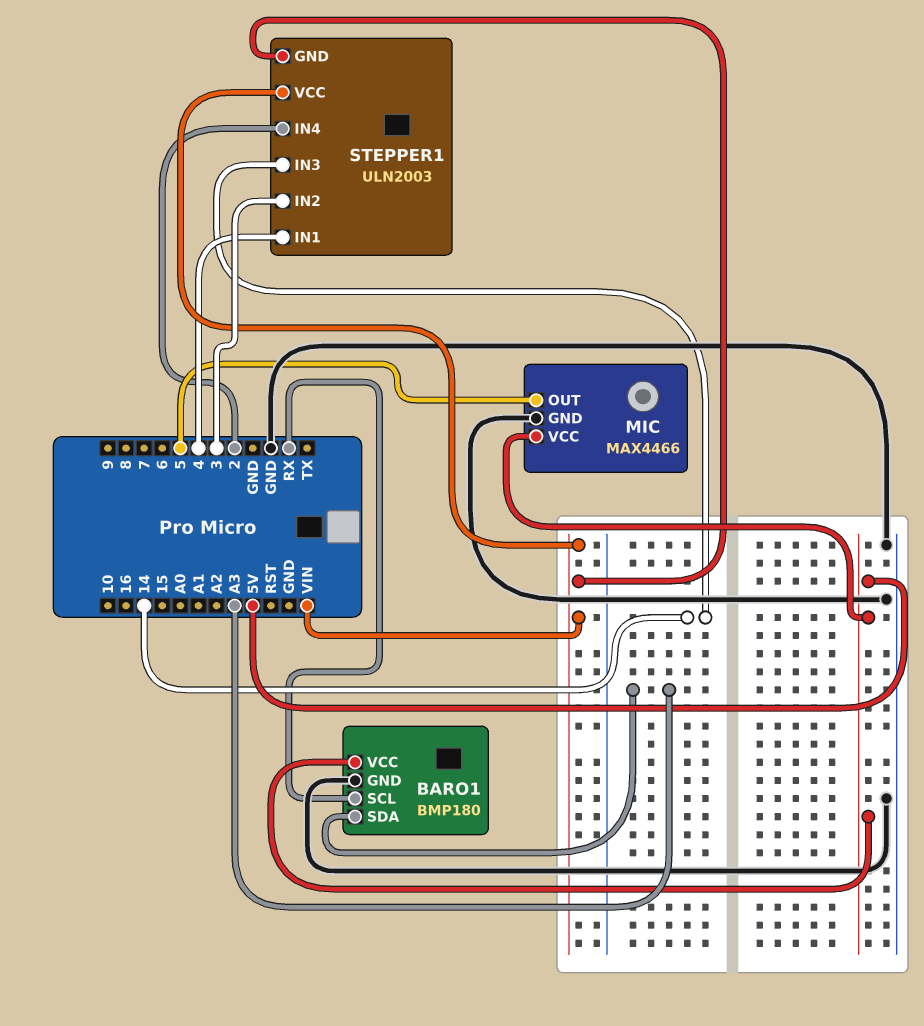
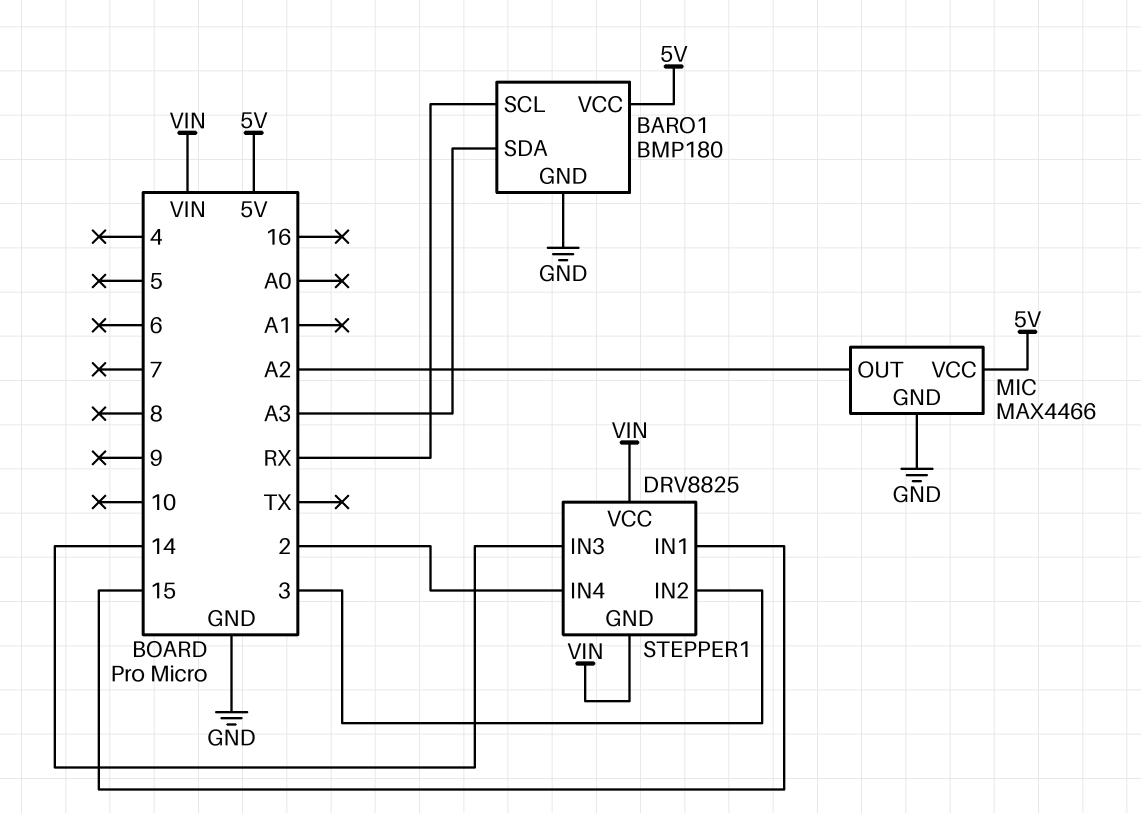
MIC pin OUT: 5 -> A2
STEPPER1: ULN2003 -> DRV8825
STEPPER1 pin IN1: 4 -> 15

